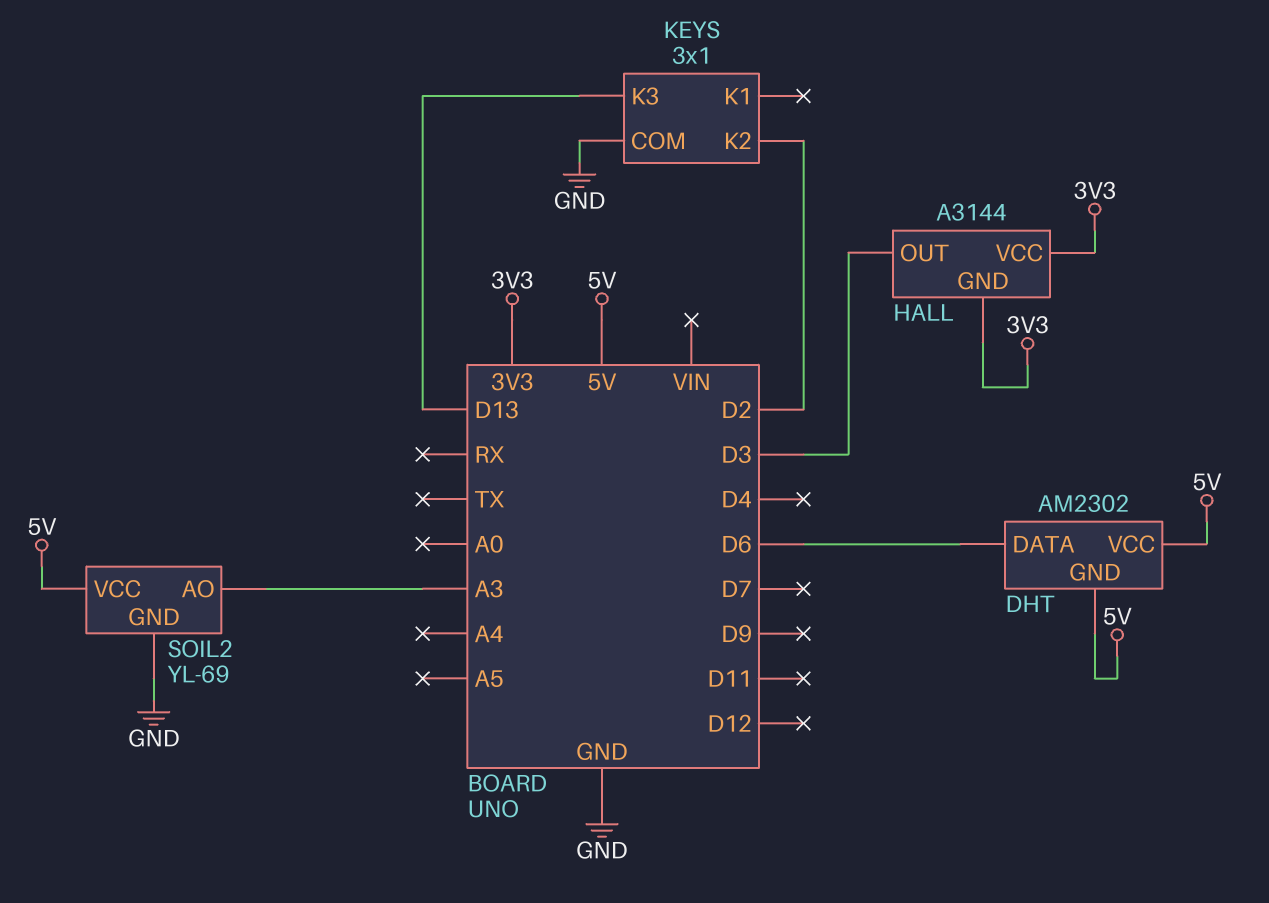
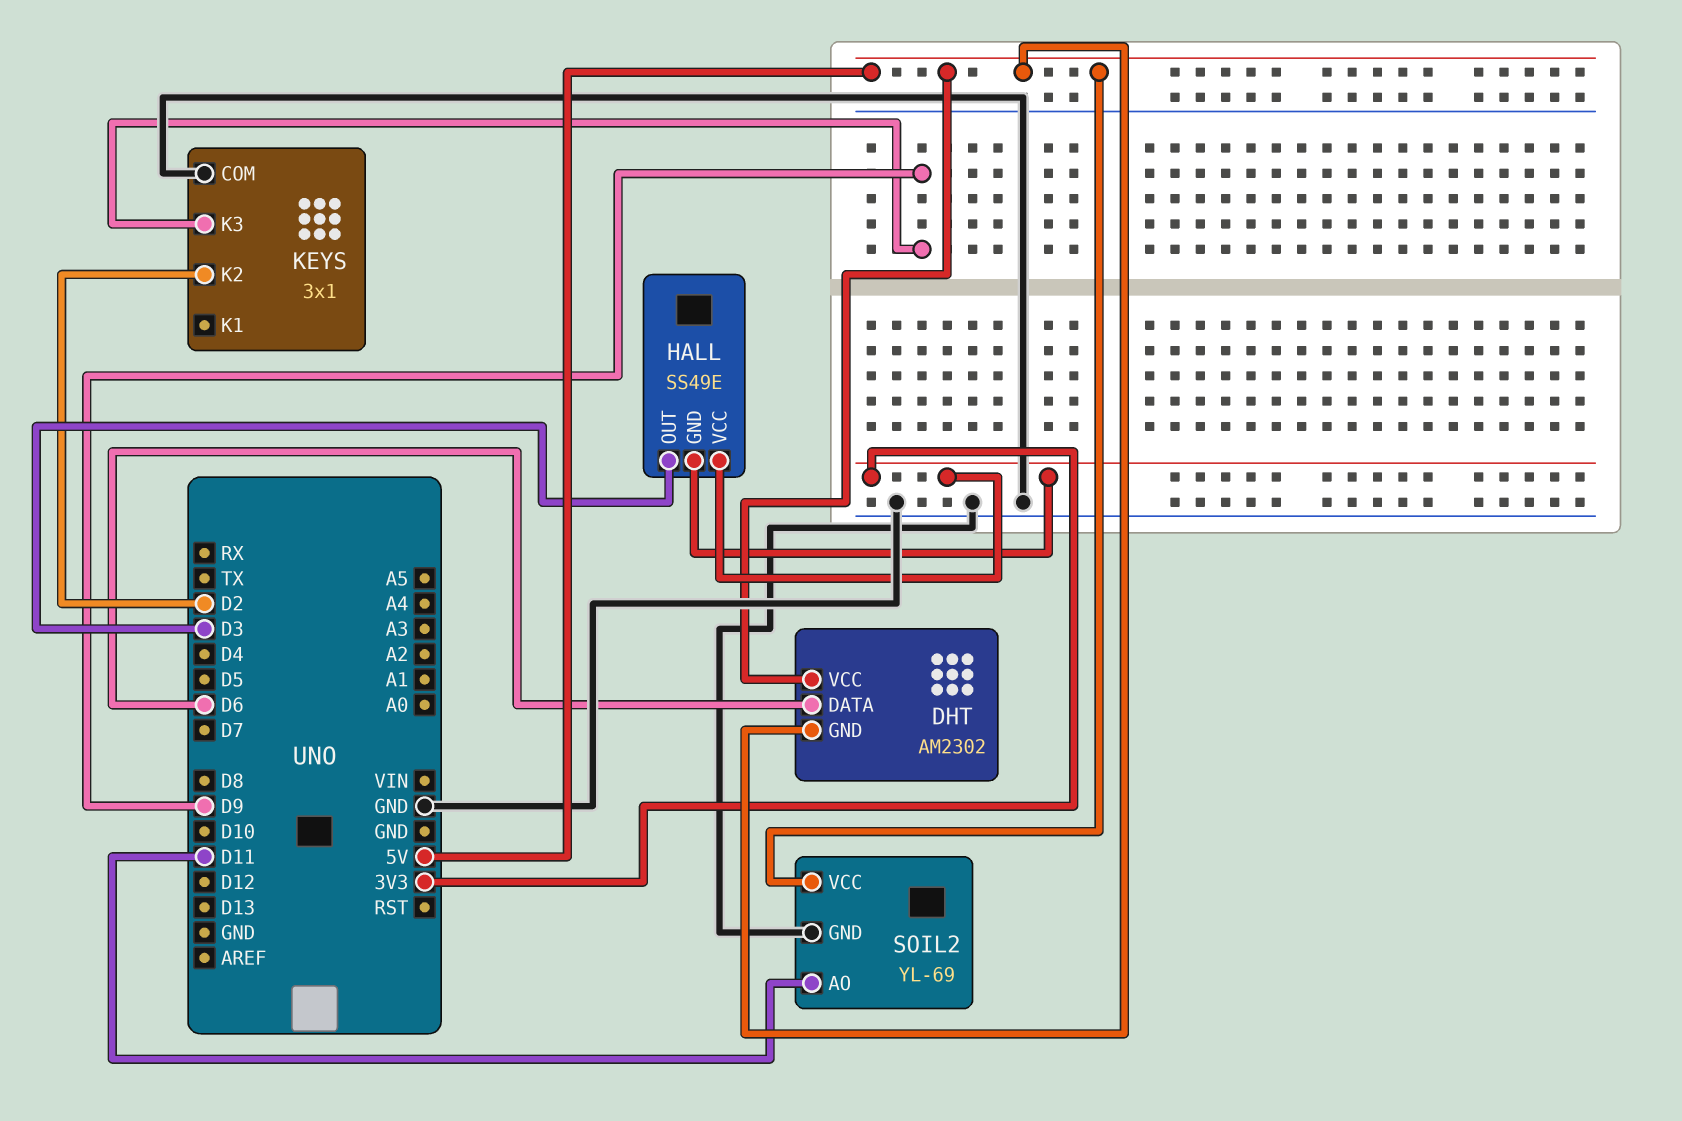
HALL: A3144 -> SS49E
KEYS pin K3: D13 -> D9
SOIL2 pin AO: A3 -> D11

